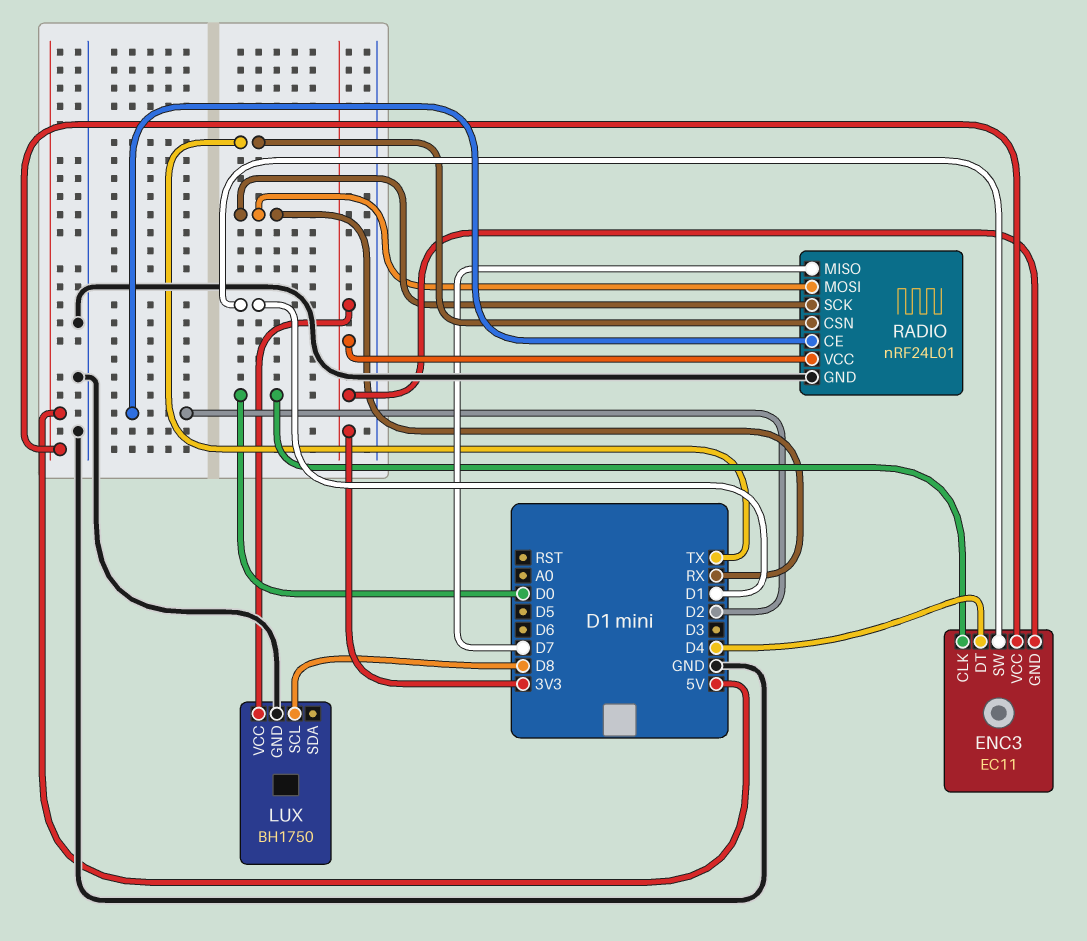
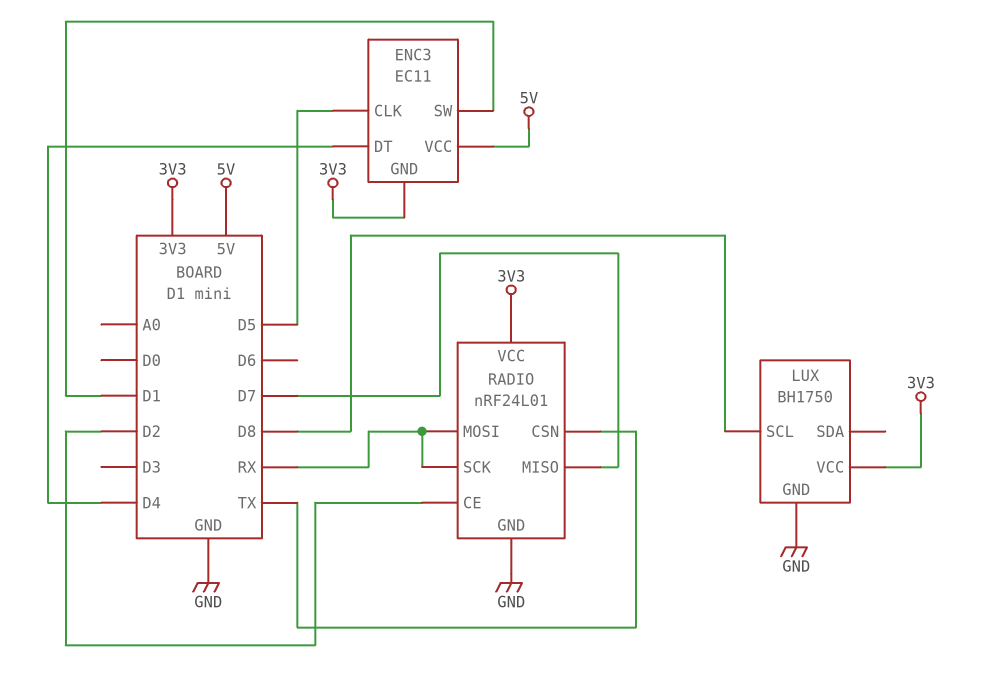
ENC3 pin CLK: D0 -> D5

